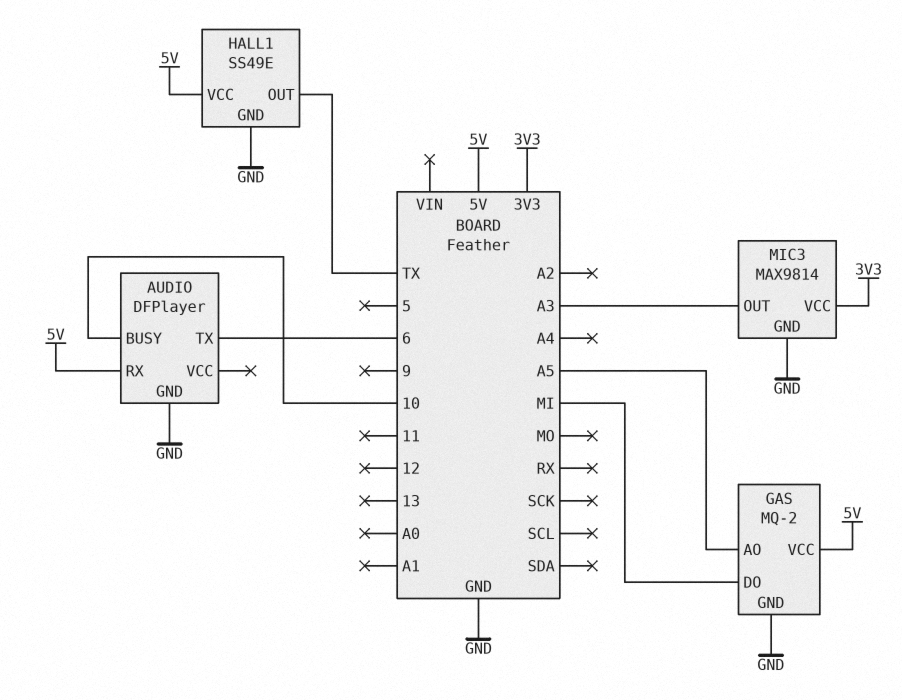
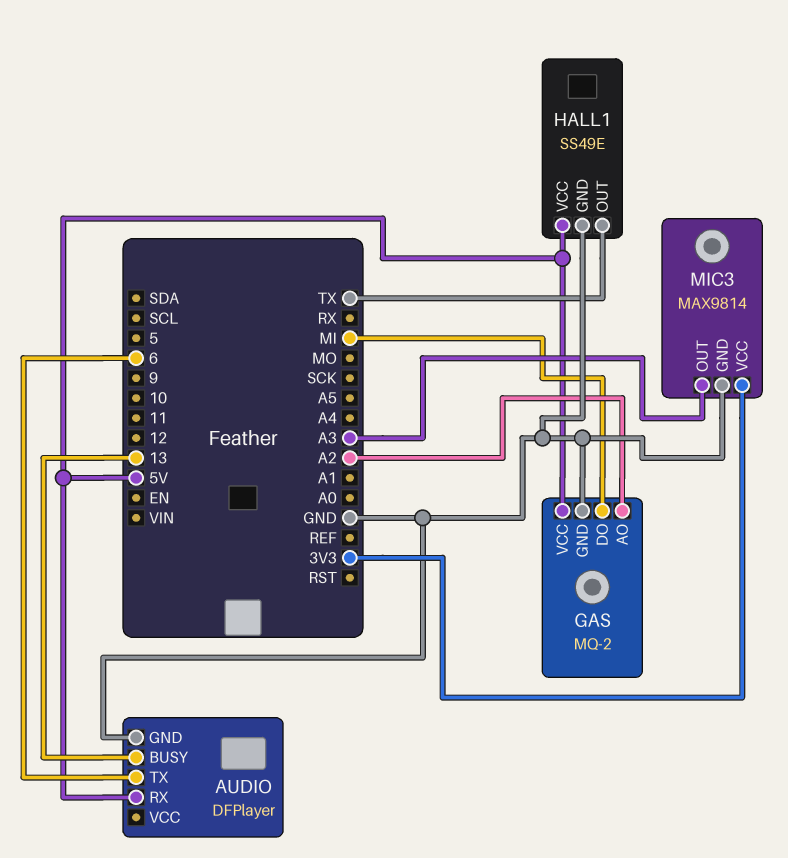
AUDIO pin BUSY: 10 -> 13
GAS pin AO: A5 -> A2

